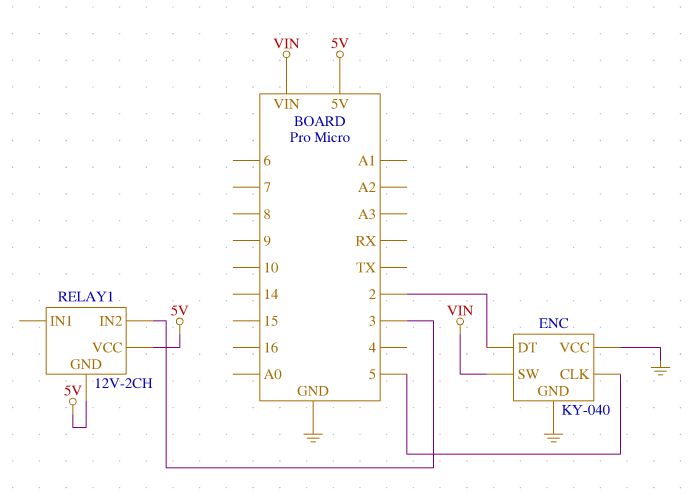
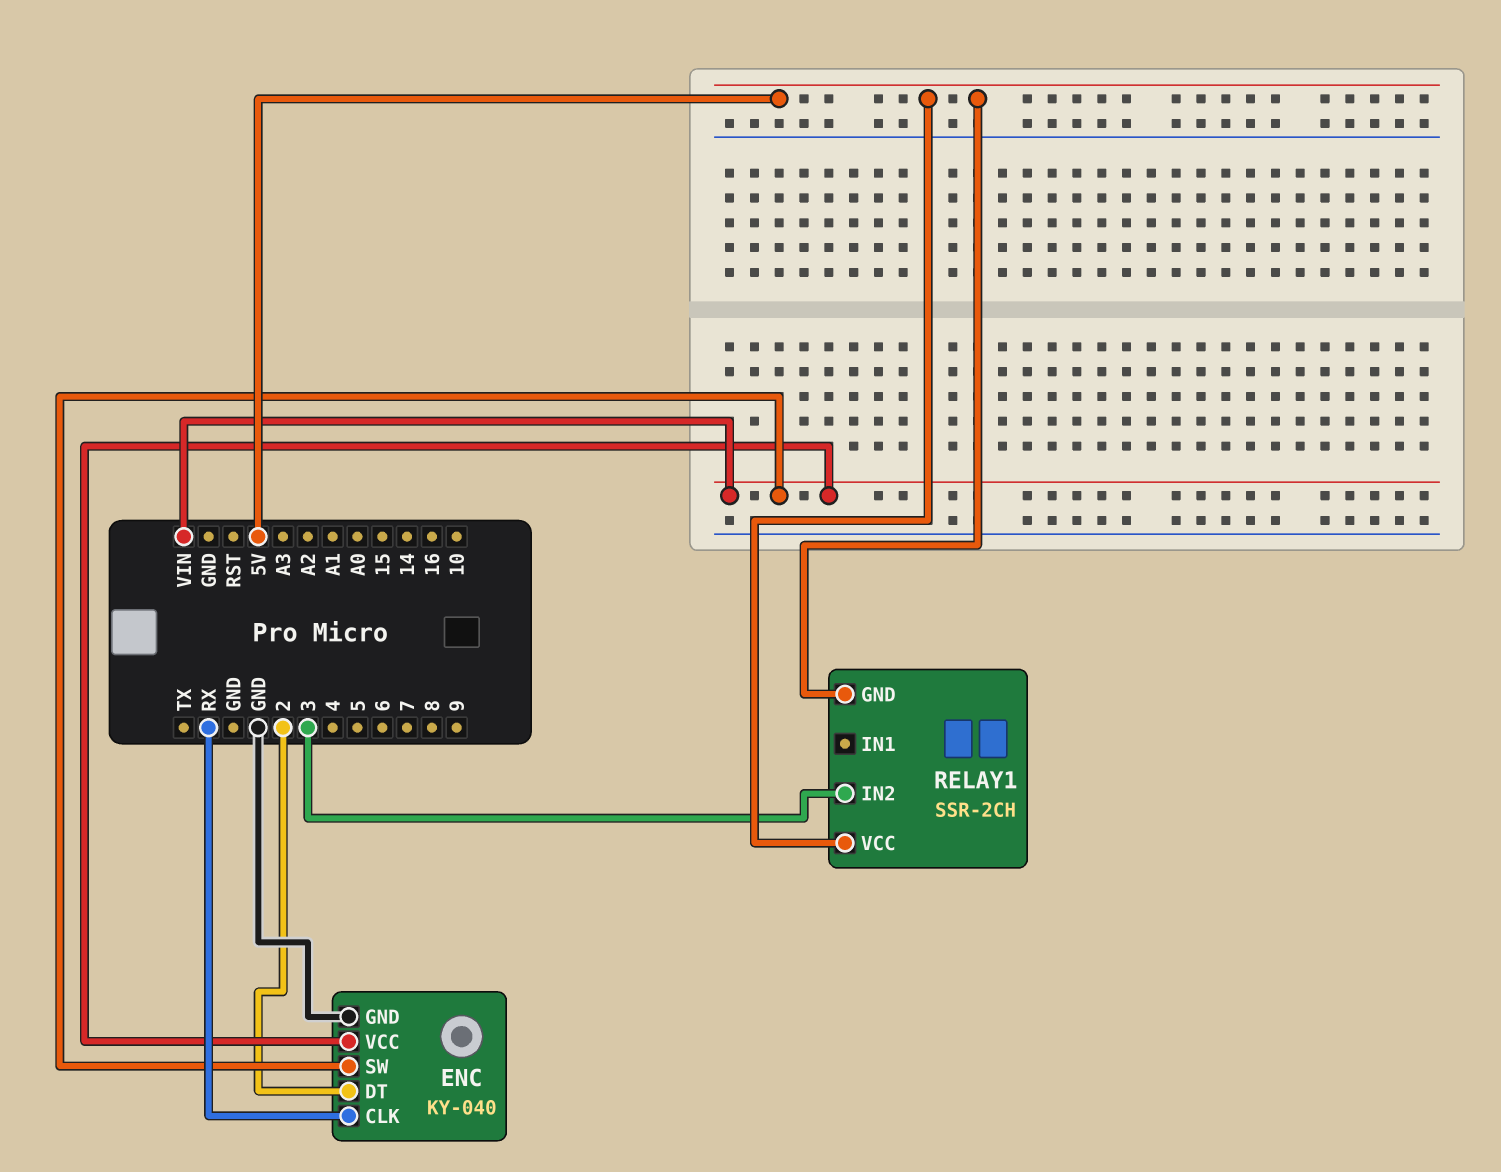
ENC pin CLK: 5 -> RX
ENC pin VCC: GND -> VIN
RELAY1: 12V-2CH -> SSR-2CH

